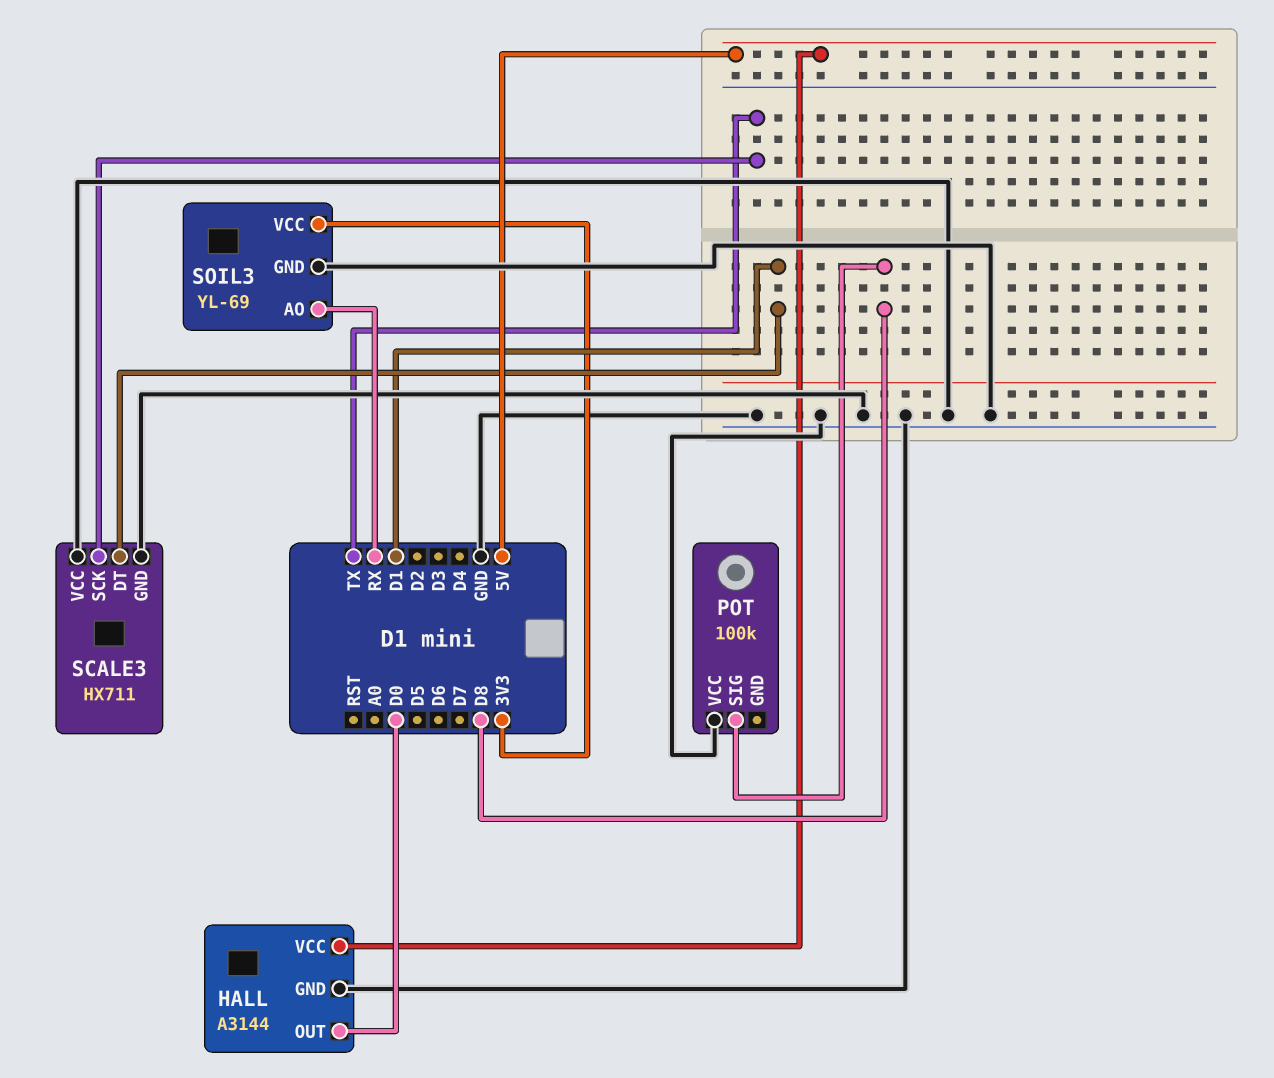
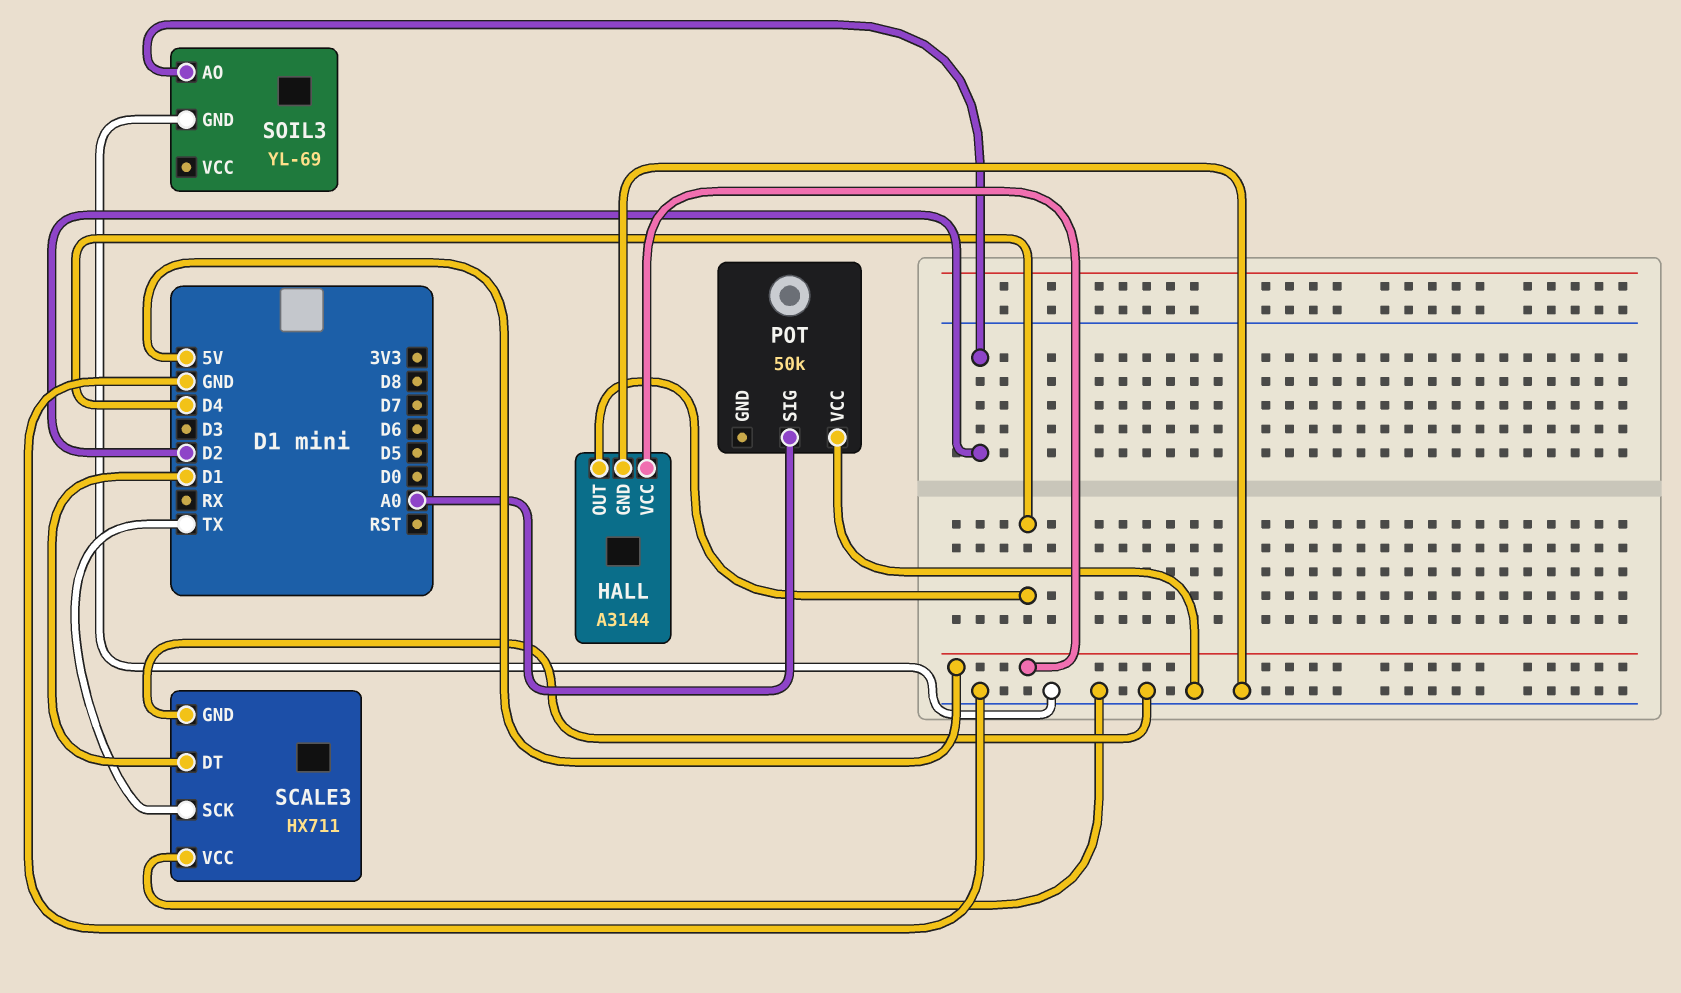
HALL pin OUT: D0 -> D4
POT: 100k -> 50k
POT pin SIG: D8 -> A0
SOIL3 pin AO: RX -> D2
SOIL3 pin VCC: 3V3 -> none

